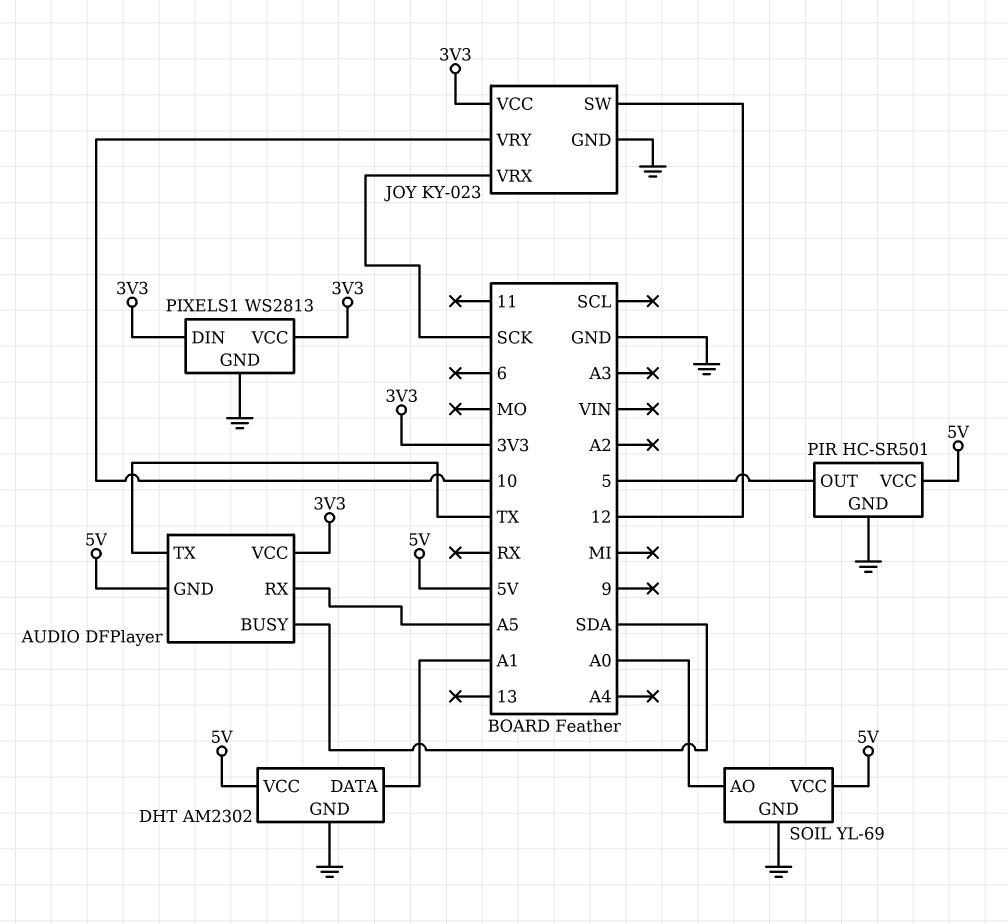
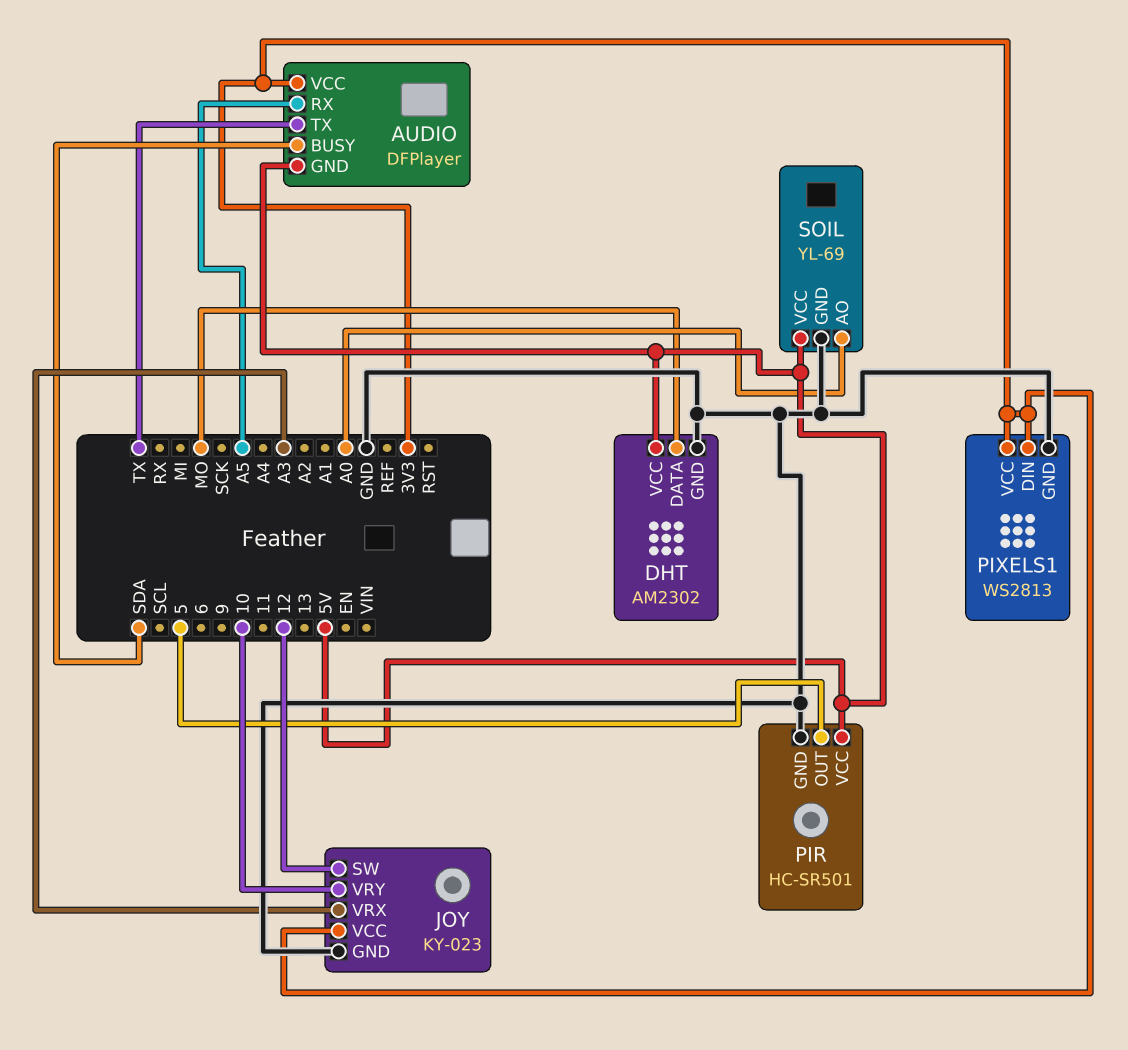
DHT pin DATA: A1 -> MO
JOY pin VRX: SCK -> A3

